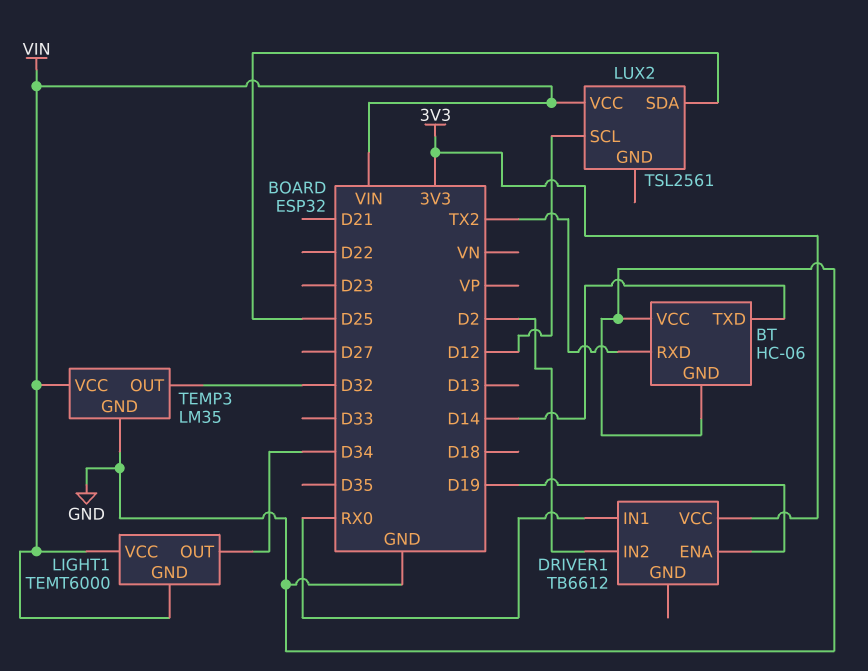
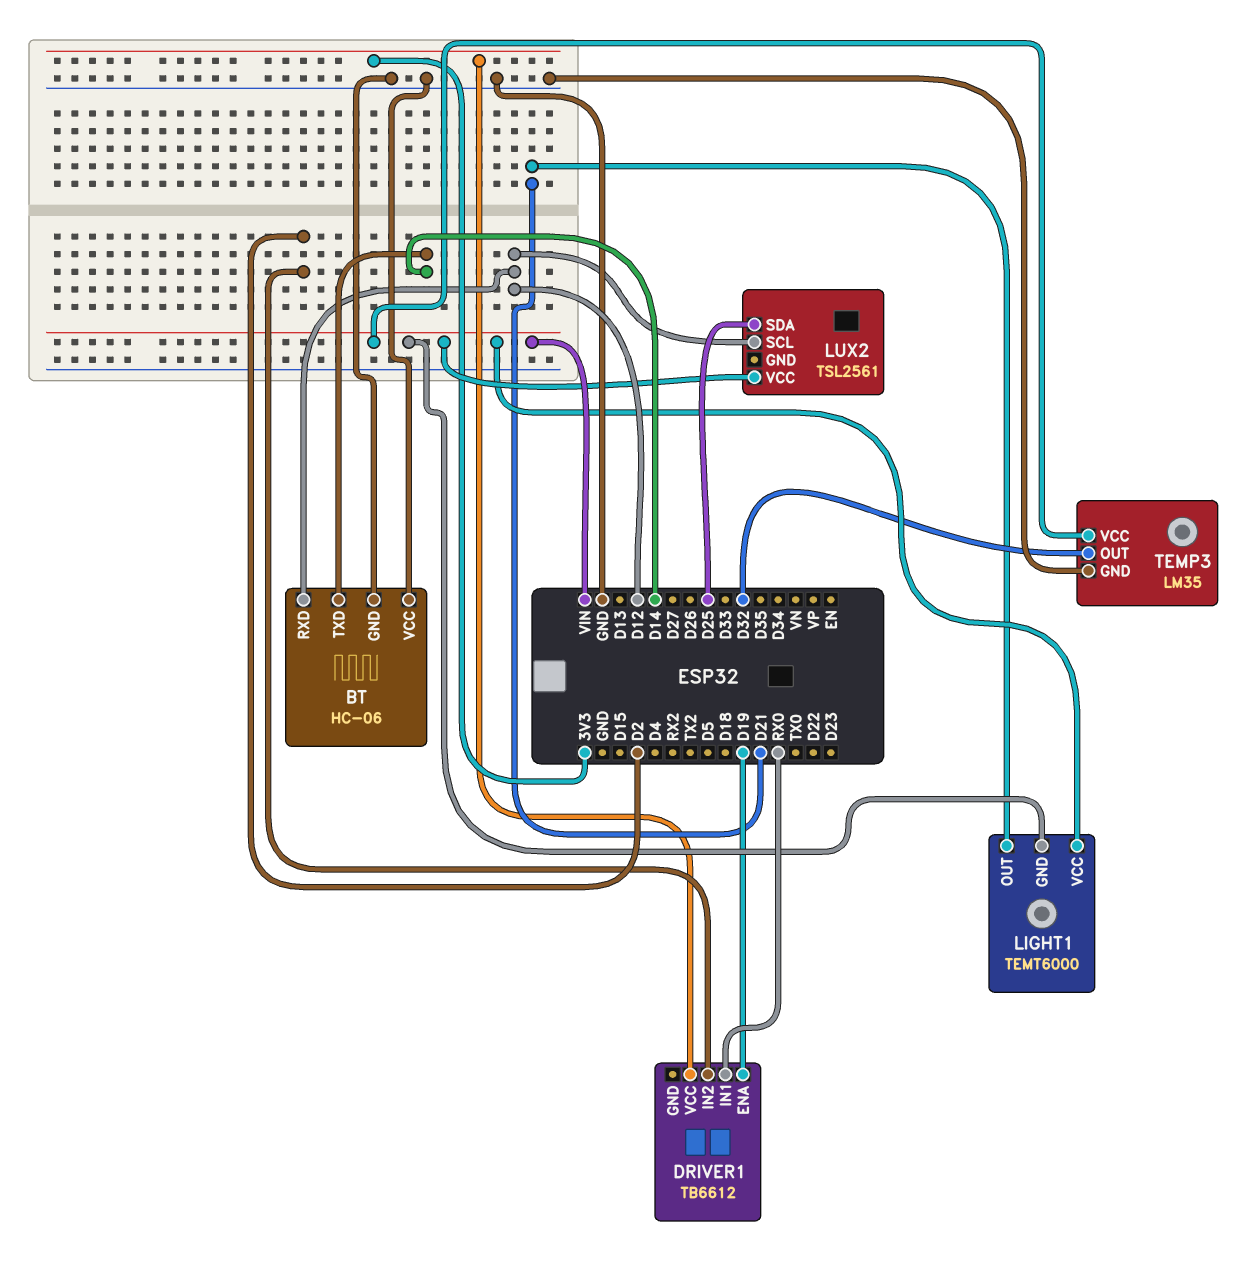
BT pin RXD: TX2 -> D12
LIGHT1 pin OUT: D34 -> D21

